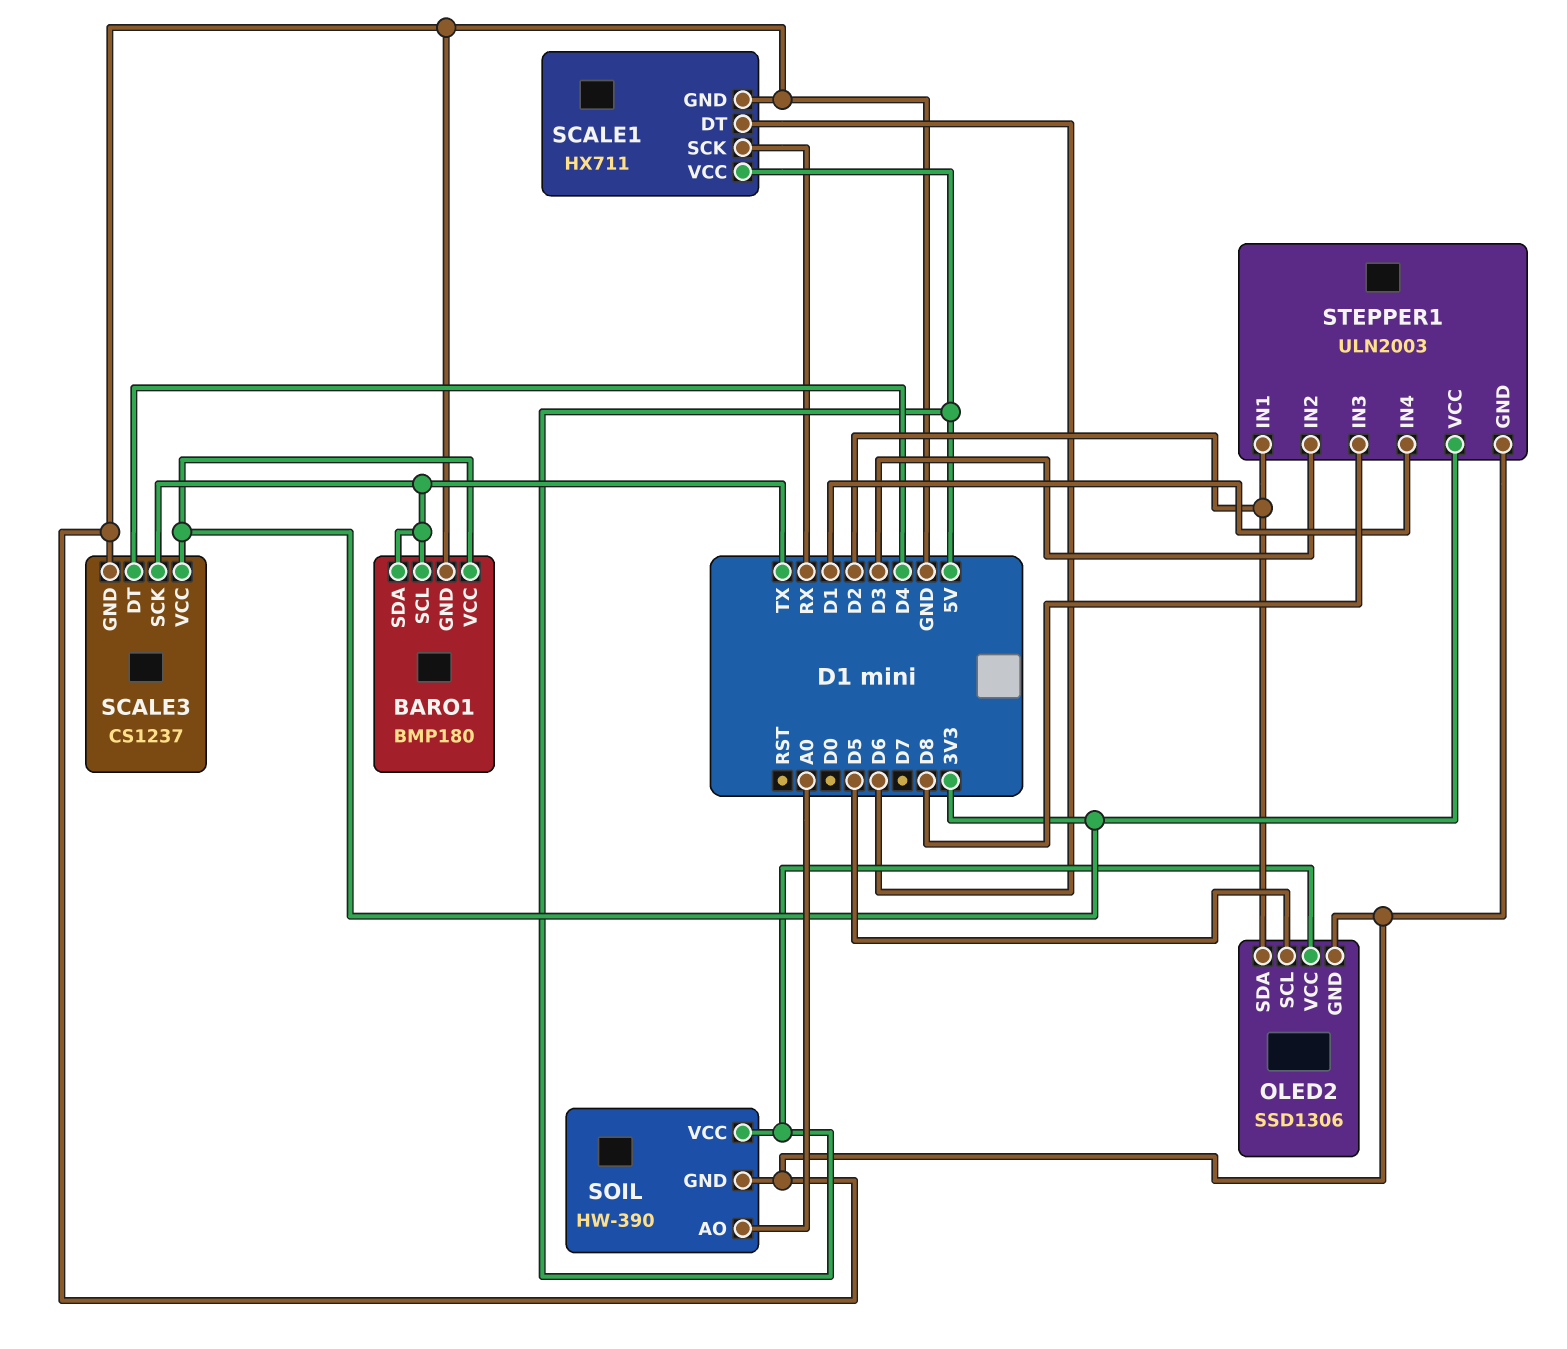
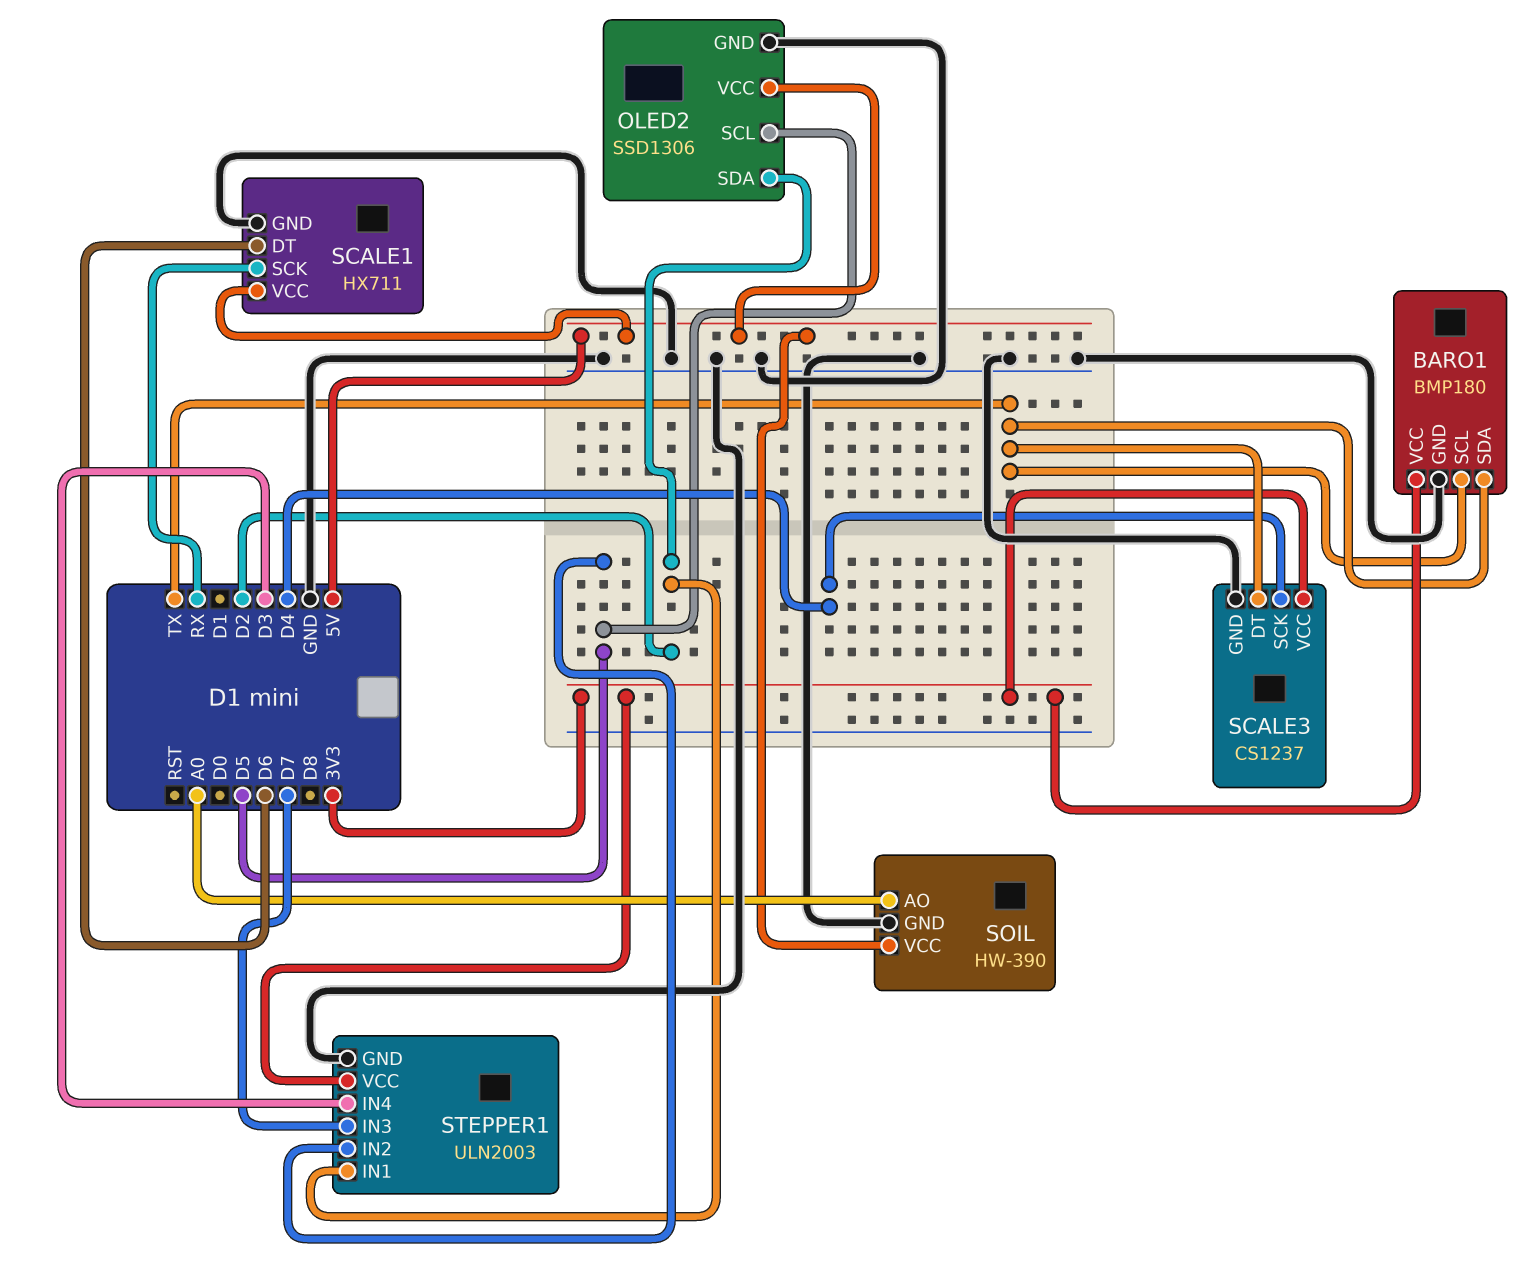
SCALE3 pin DT: D4 -> TX
SCALE3 pin SCK: TX -> D4
STEPPER1 pin IN2: D3 -> D5
STEPPER1 pin IN3: D8 -> D7
STEPPER1 pin IN4: D1 -> D3

